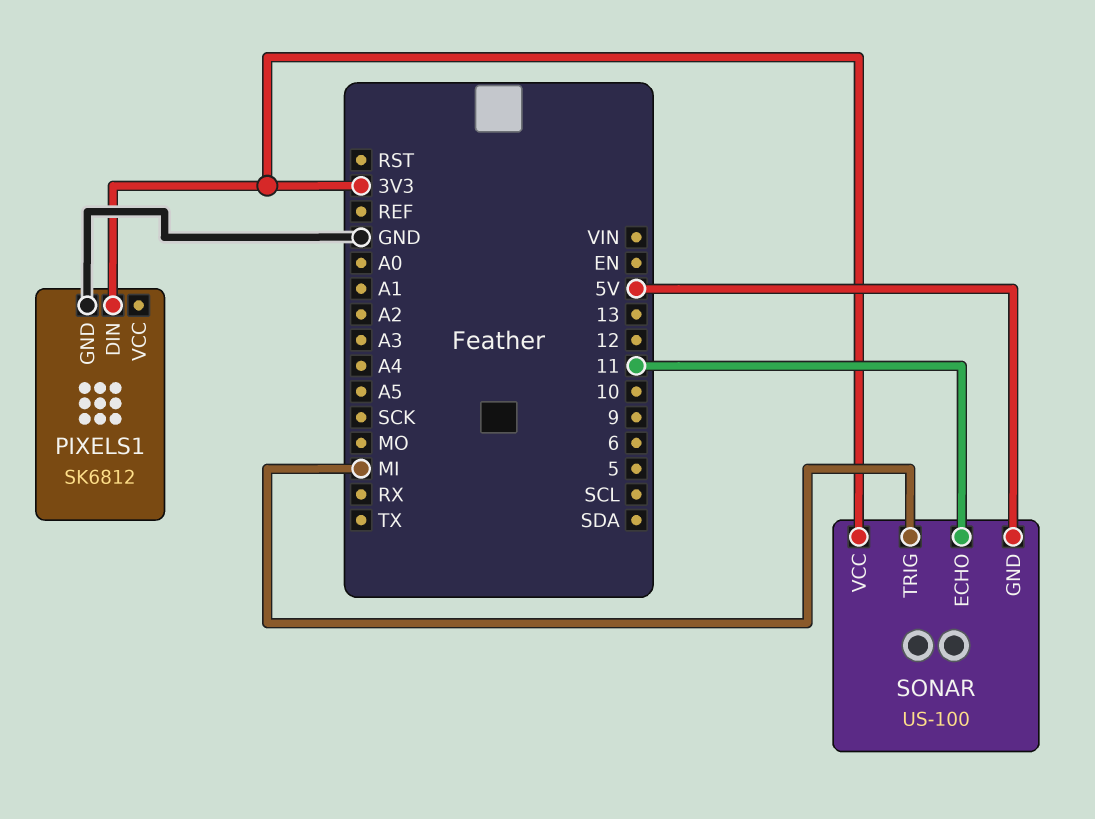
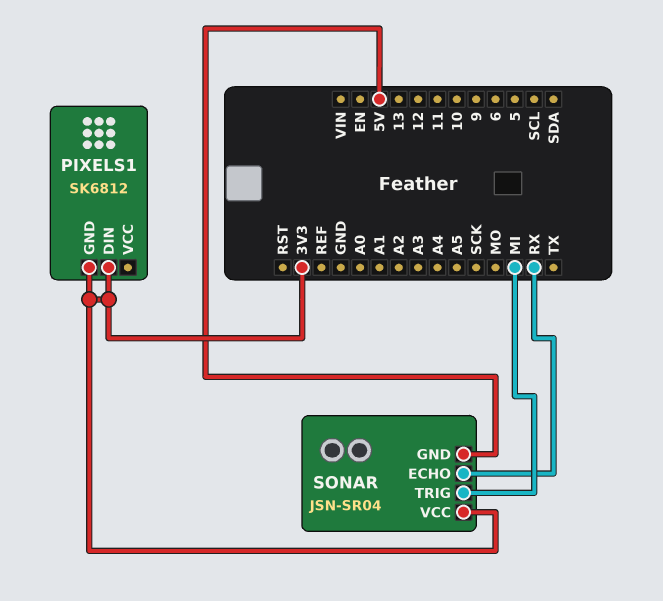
PIXELS1 pin GND: GND -> 3V3
SONAR: US-100 -> JSN-SR04
SONAR pin ECHO: 11 -> RX

